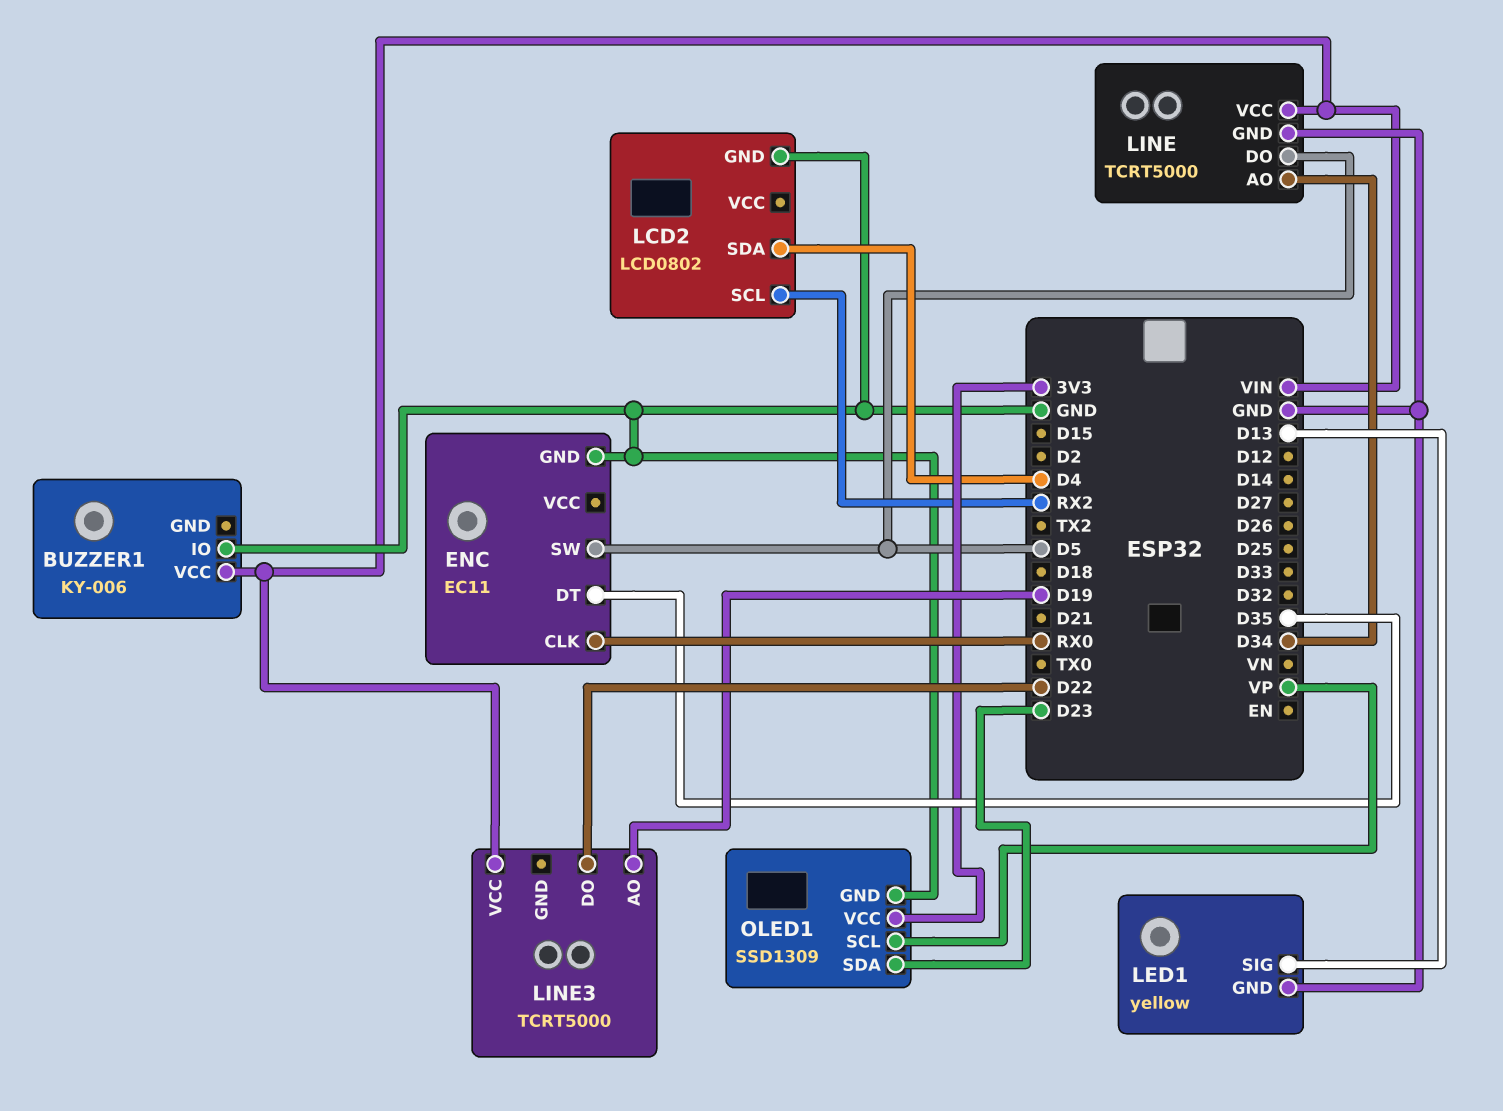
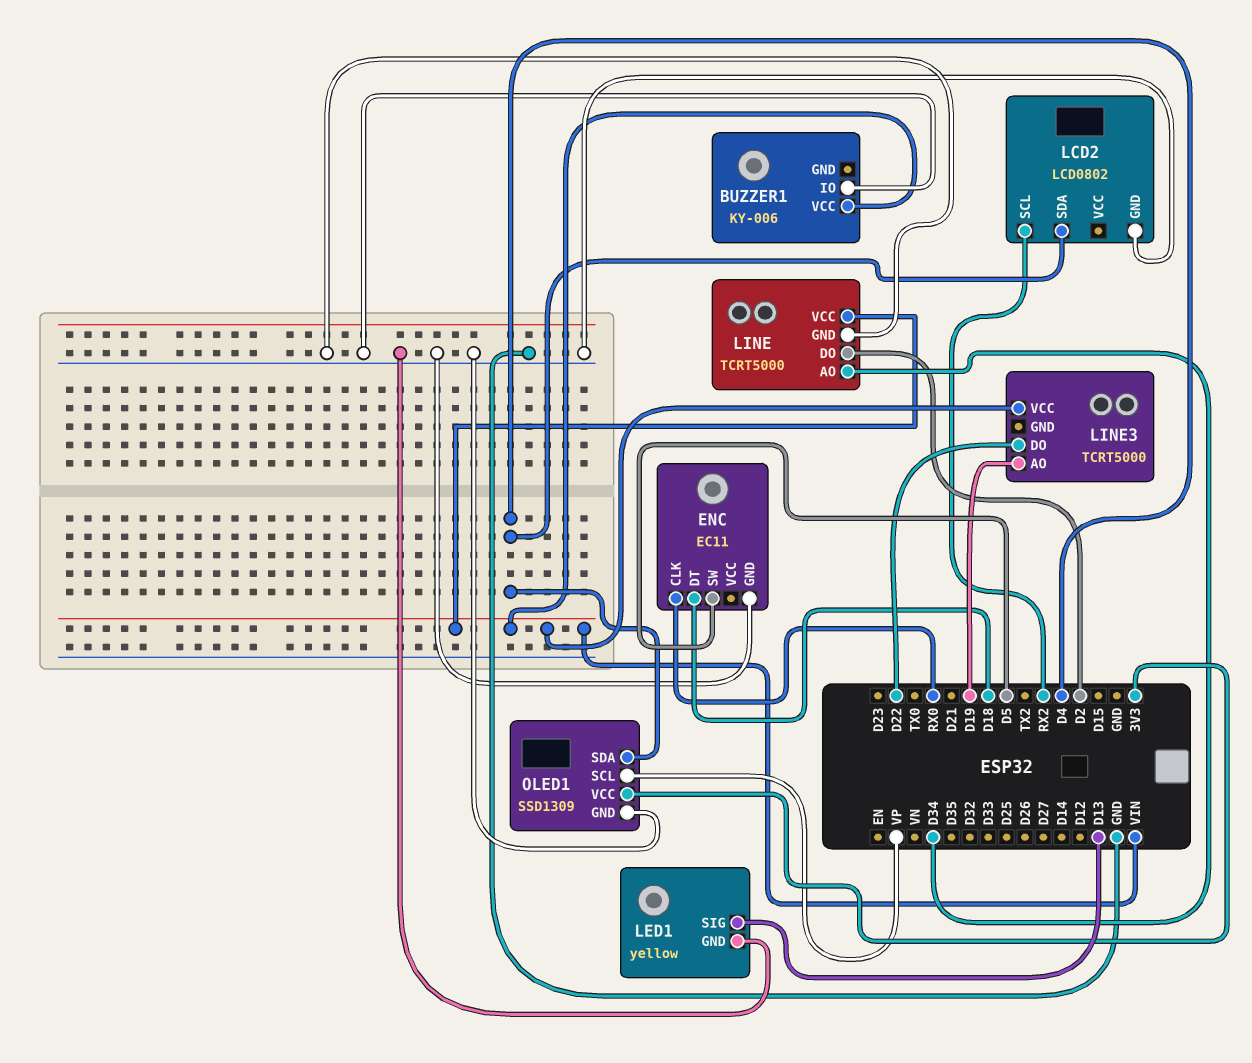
ENC pin DT: D35 -> D18
LINE pin DO: D5 -> D2
OLED1 pin SDA: D23 -> D4

